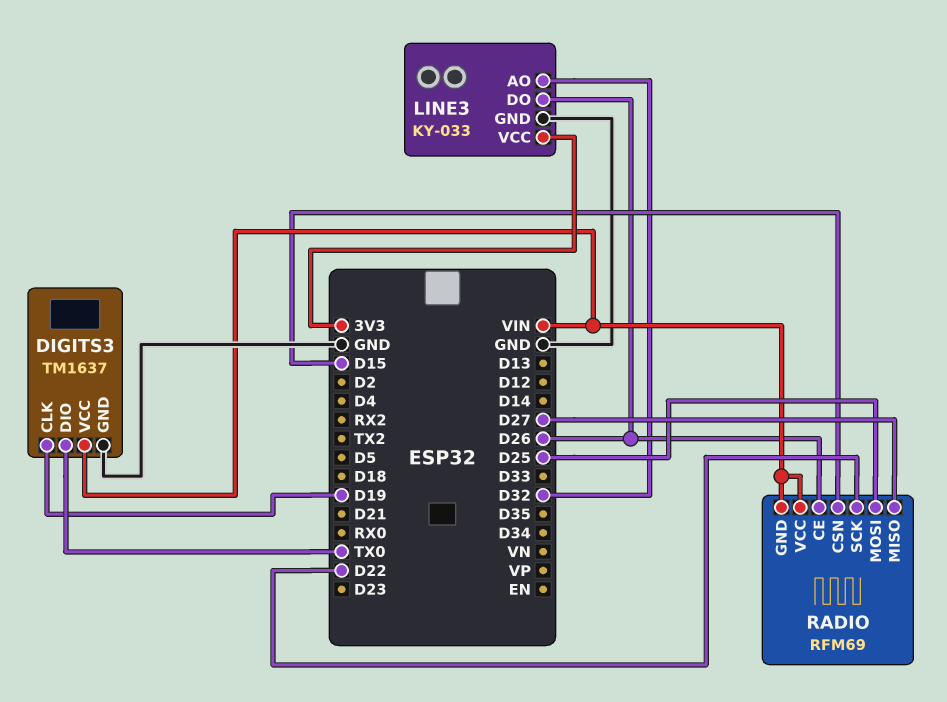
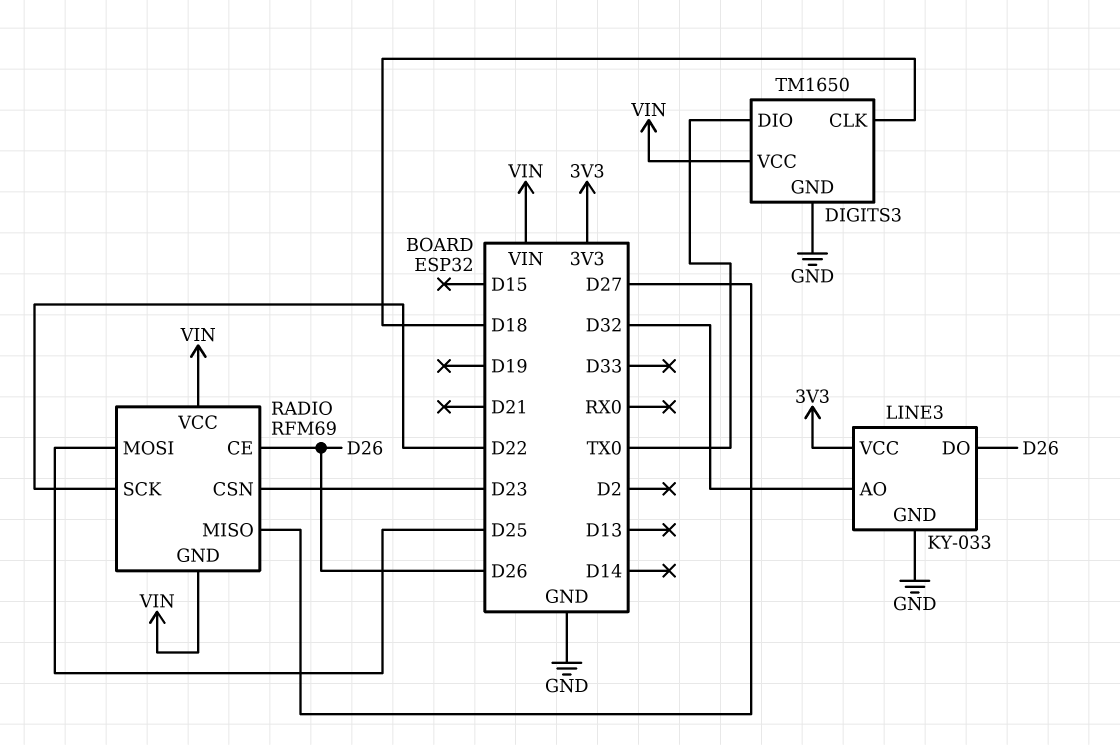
DIGITS3: TM1637 -> TM1650
DIGITS3 pin CLK: D19 -> D18
RADIO pin CSN: D15 -> D23

